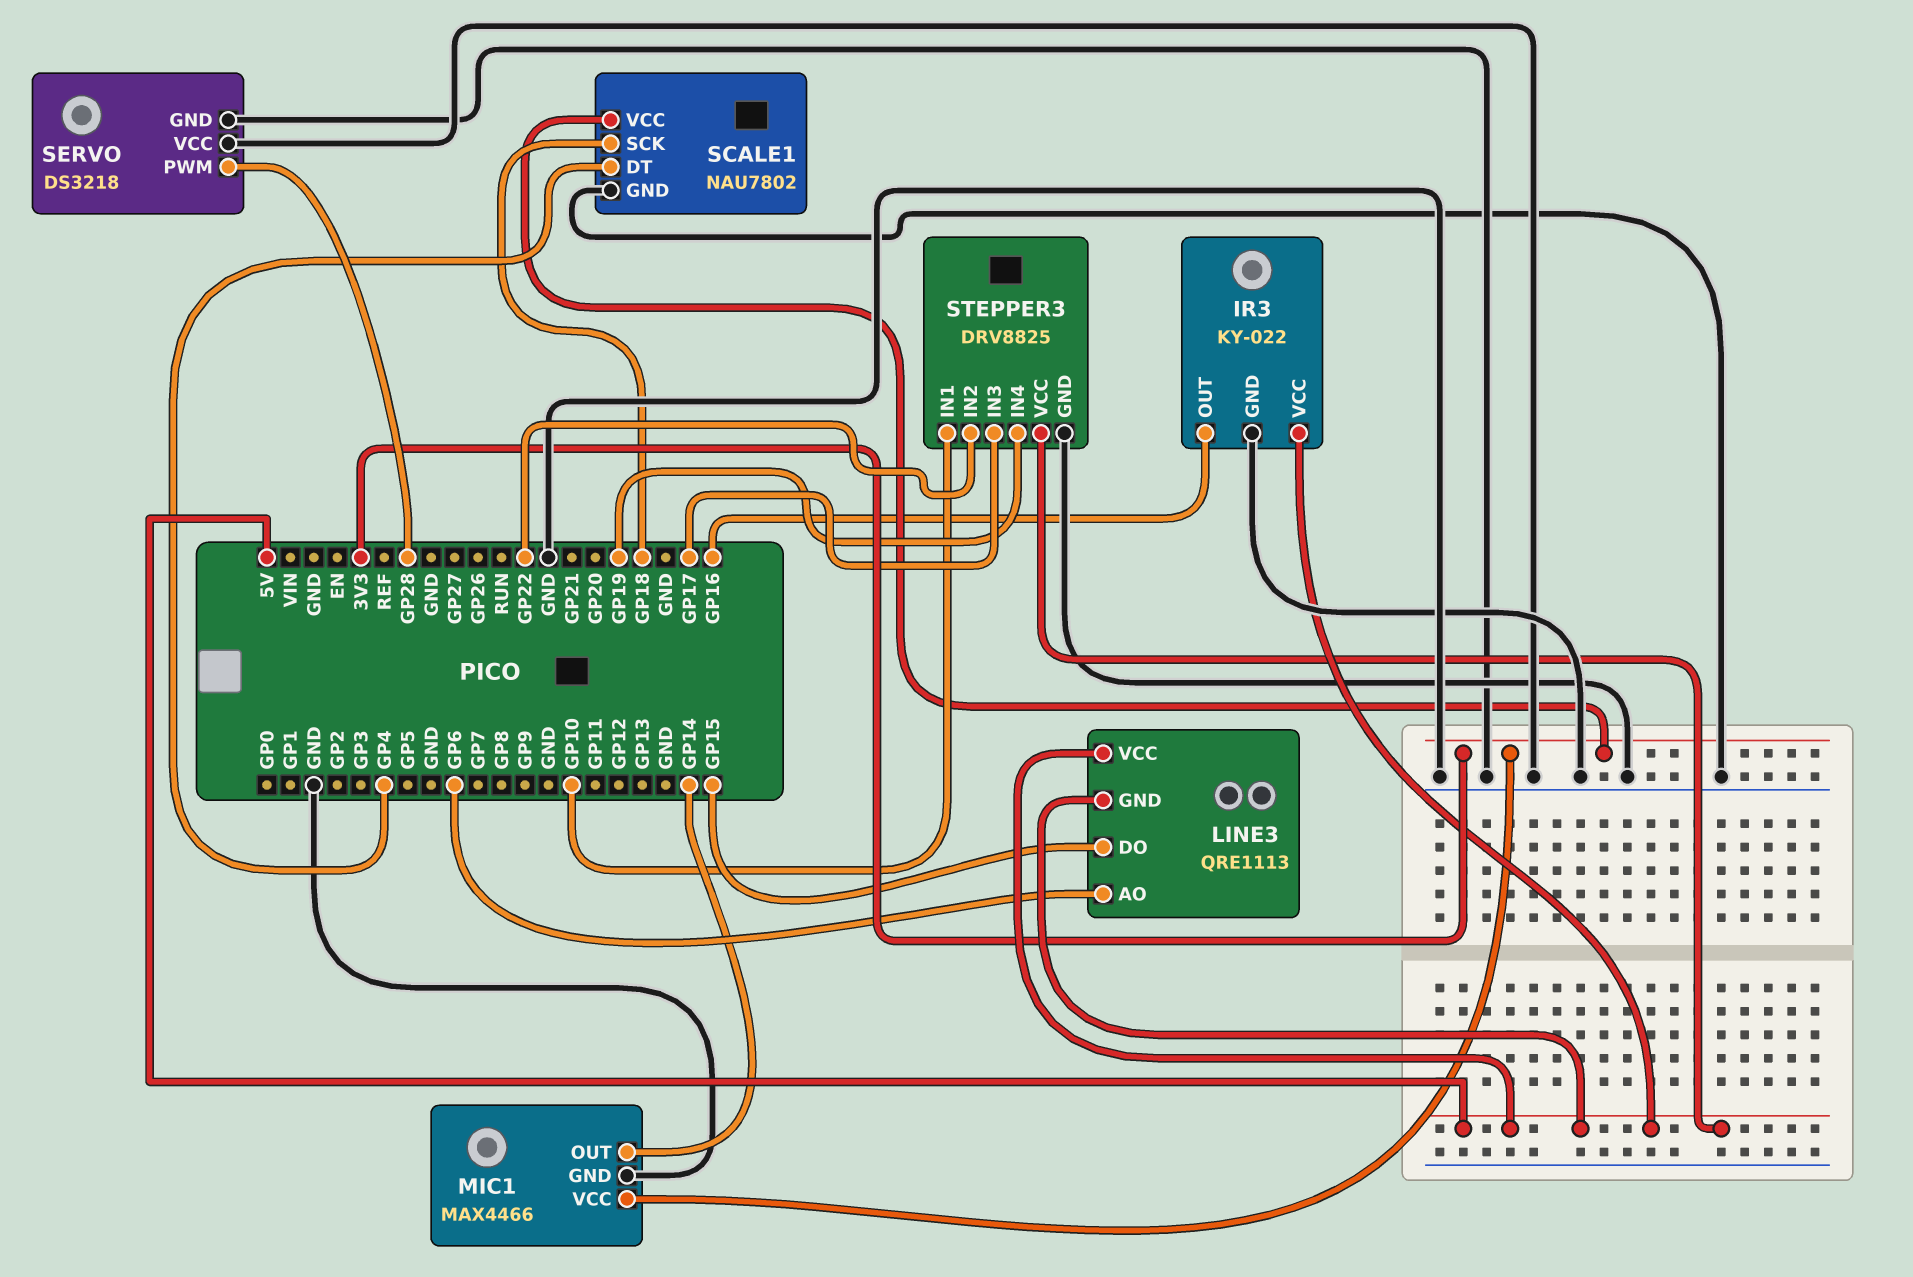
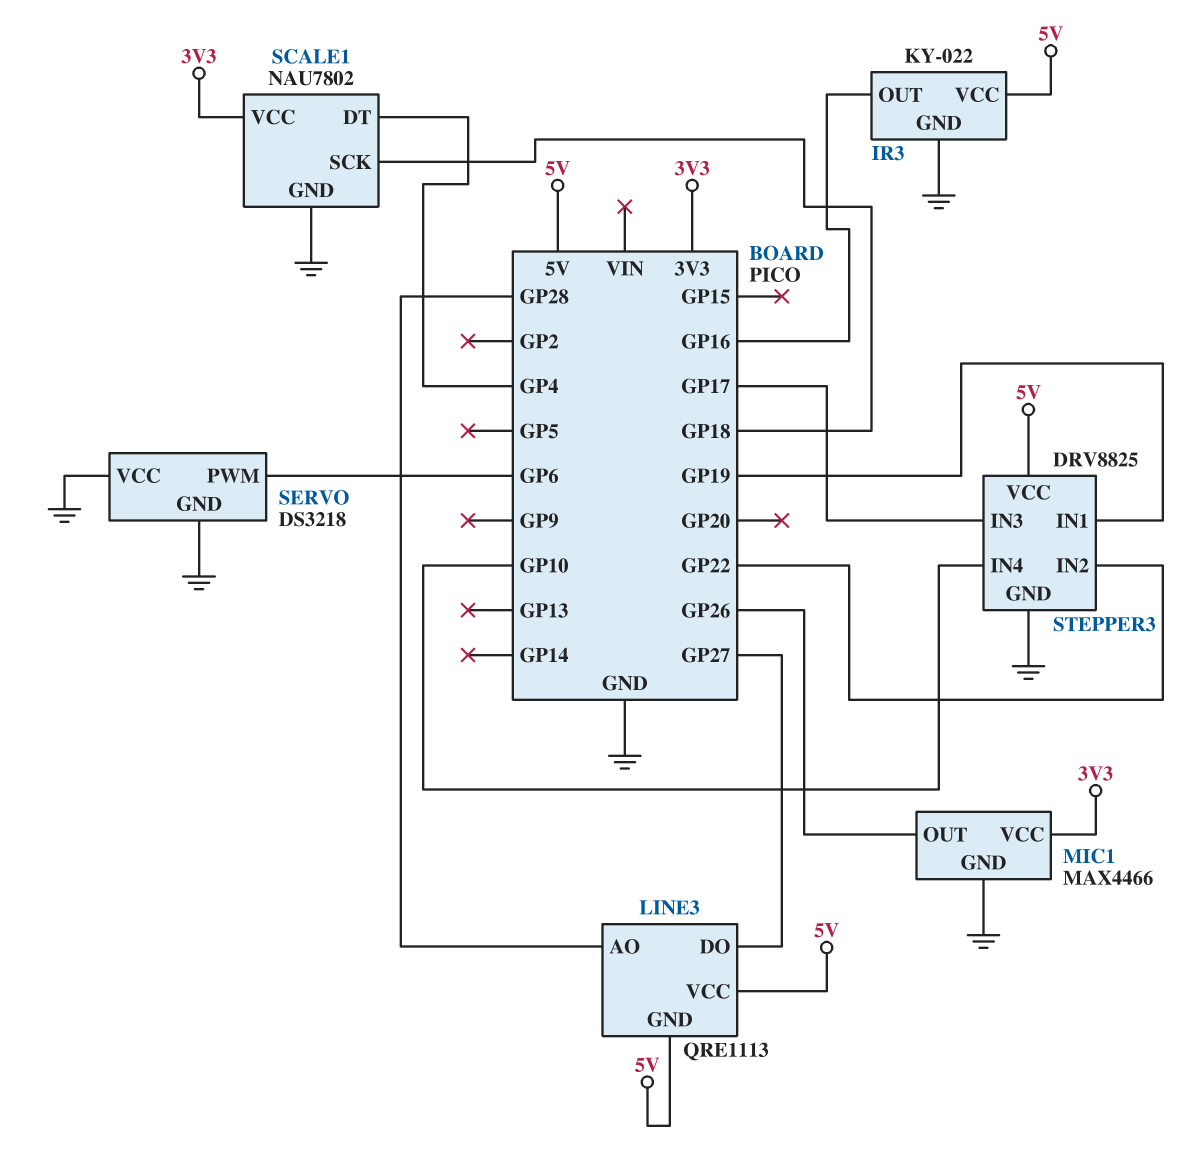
LINE3 pin AO: GP6 -> GP28
LINE3 pin DO: GP15 -> GP27
MIC1 pin OUT: GP14 -> GP26
SERVO pin PWM: GP28 -> GP6
STEPPER3 pin IN1: GP10 -> GP19
STEPPER3 pin IN4: GP19 -> GP10

